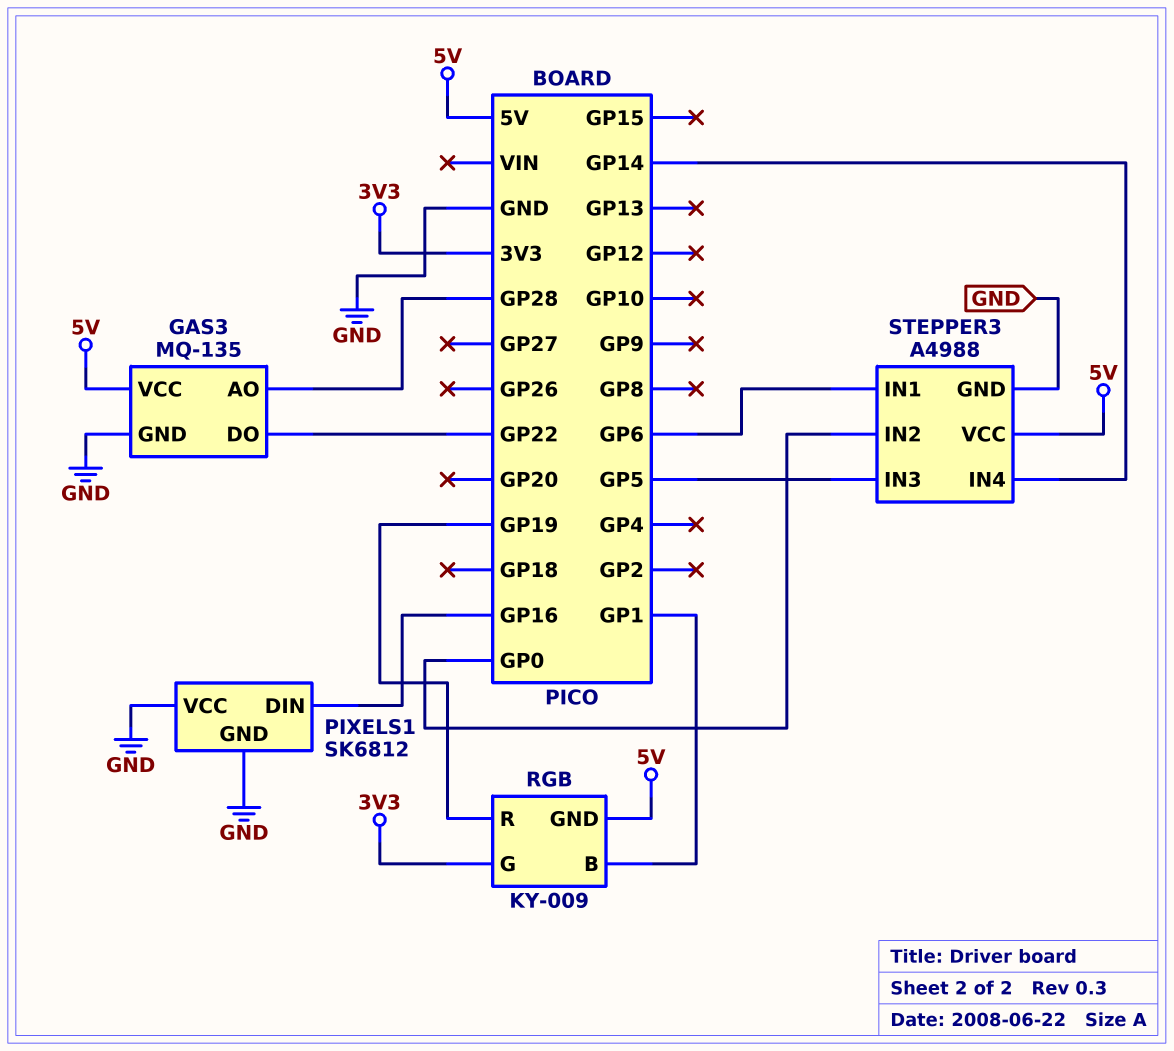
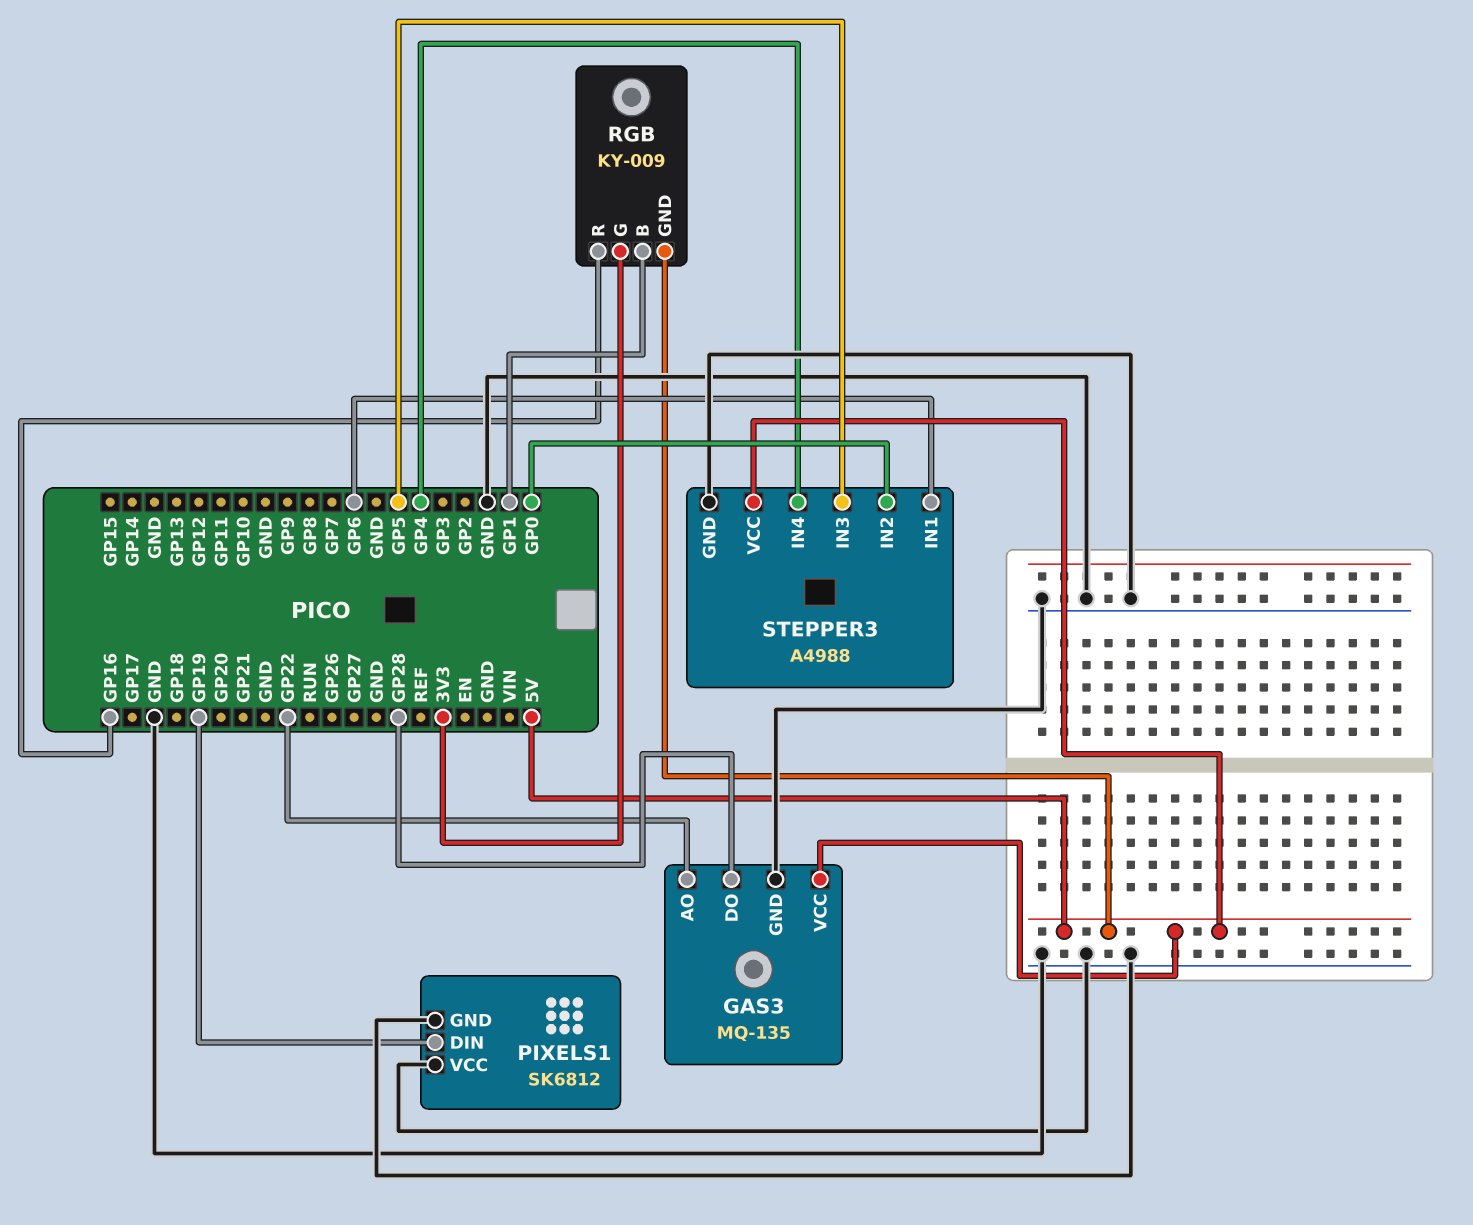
GAS3 pin AO: GP28 -> GP22
GAS3 pin DO: GP22 -> GP28
PIXELS1 pin DIN: GP16 -> GP19
RGB pin R: GP19 -> GP16
STEPPER3 pin IN4: GP14 -> GP4

